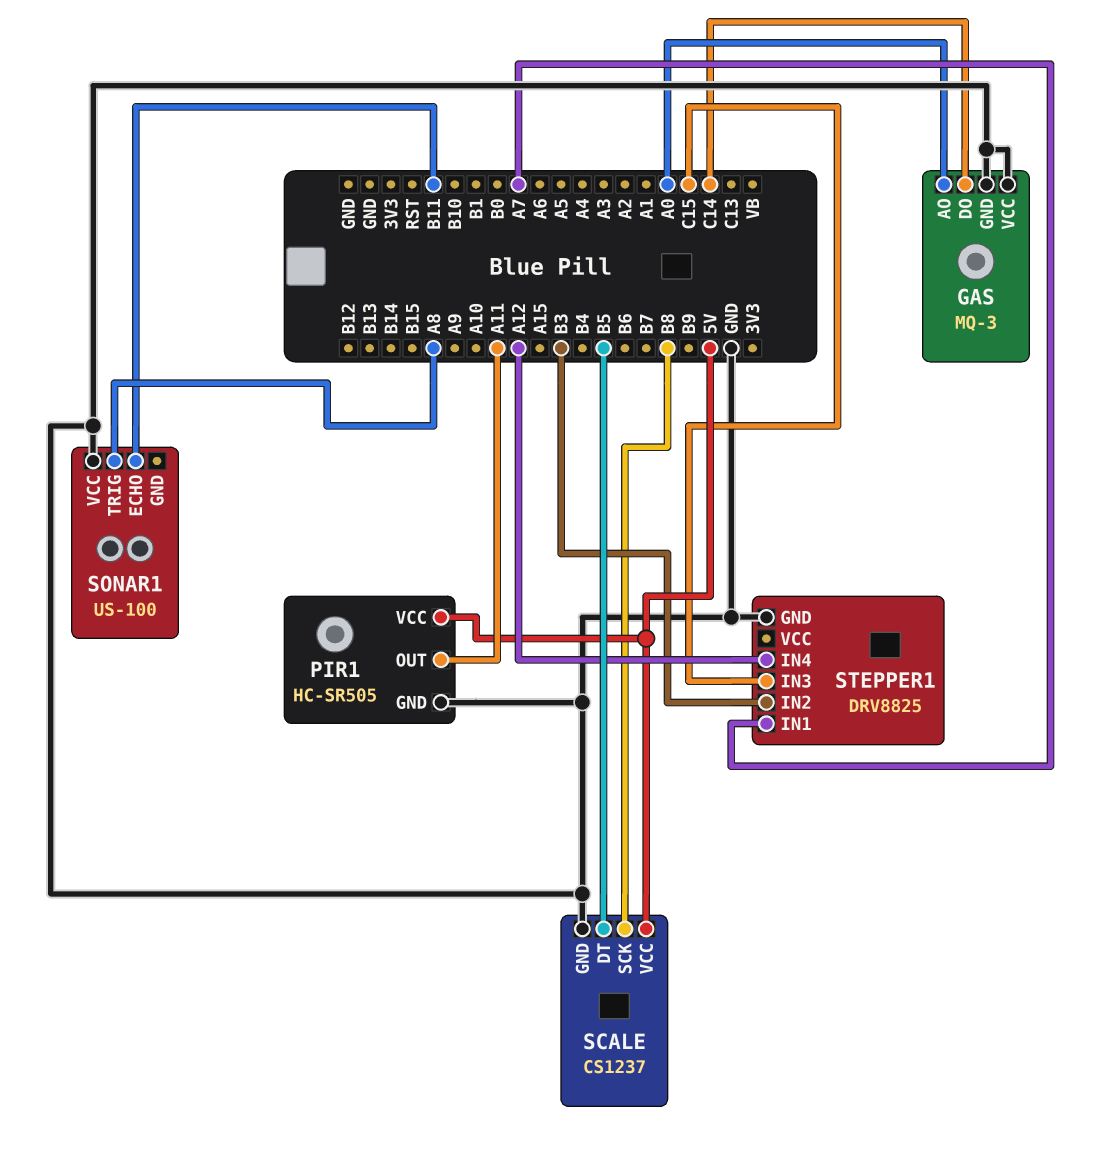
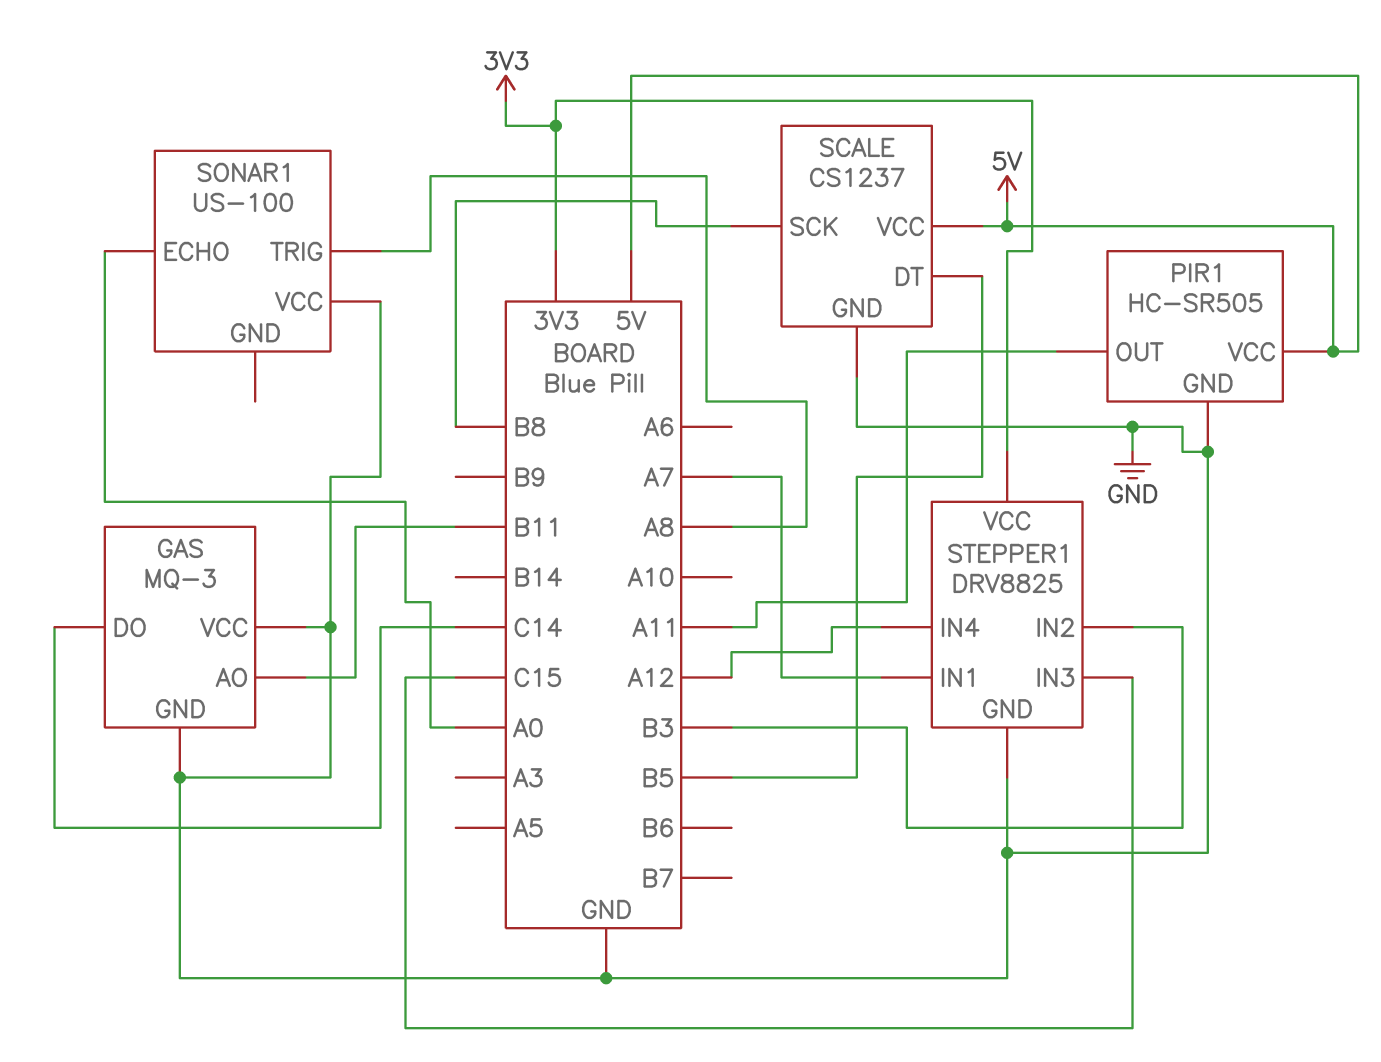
GAS pin AO: A0 -> B11
SONAR1 pin ECHO: B11 -> A0
STEPPER1 pin VCC: none -> 3V3

